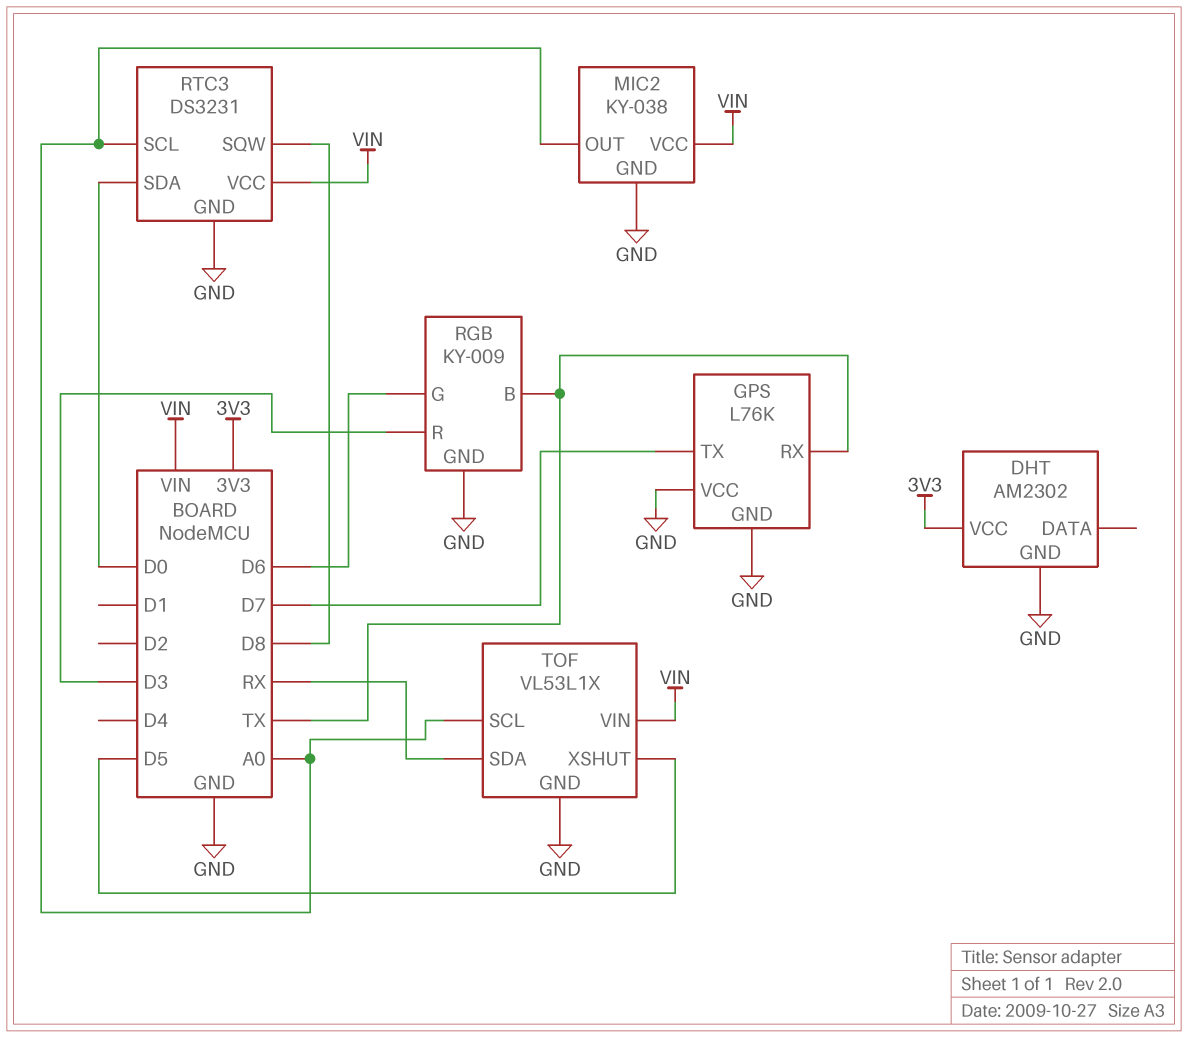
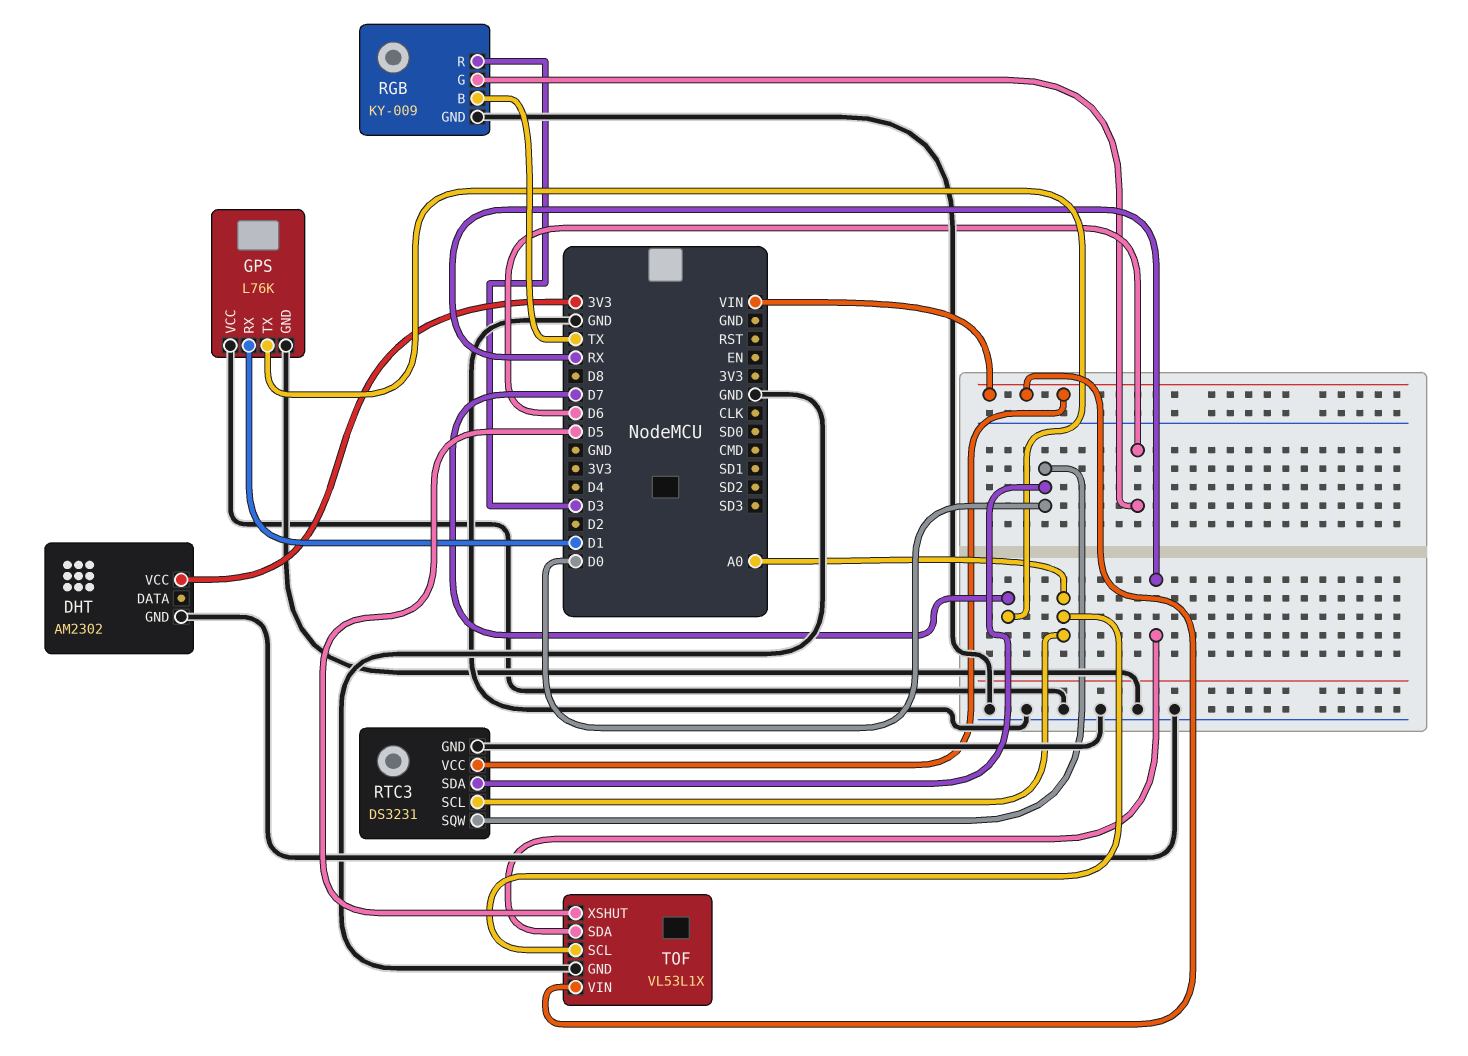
GPS pin RX: TX -> D1
MIC2: KY-038 -> none
MIC2 pin GND: GND -> none
MIC2 pin OUT: A0 -> none
MIC2 pin VCC: VIN -> none
RTC3 pin SQW: D8 -> D0

